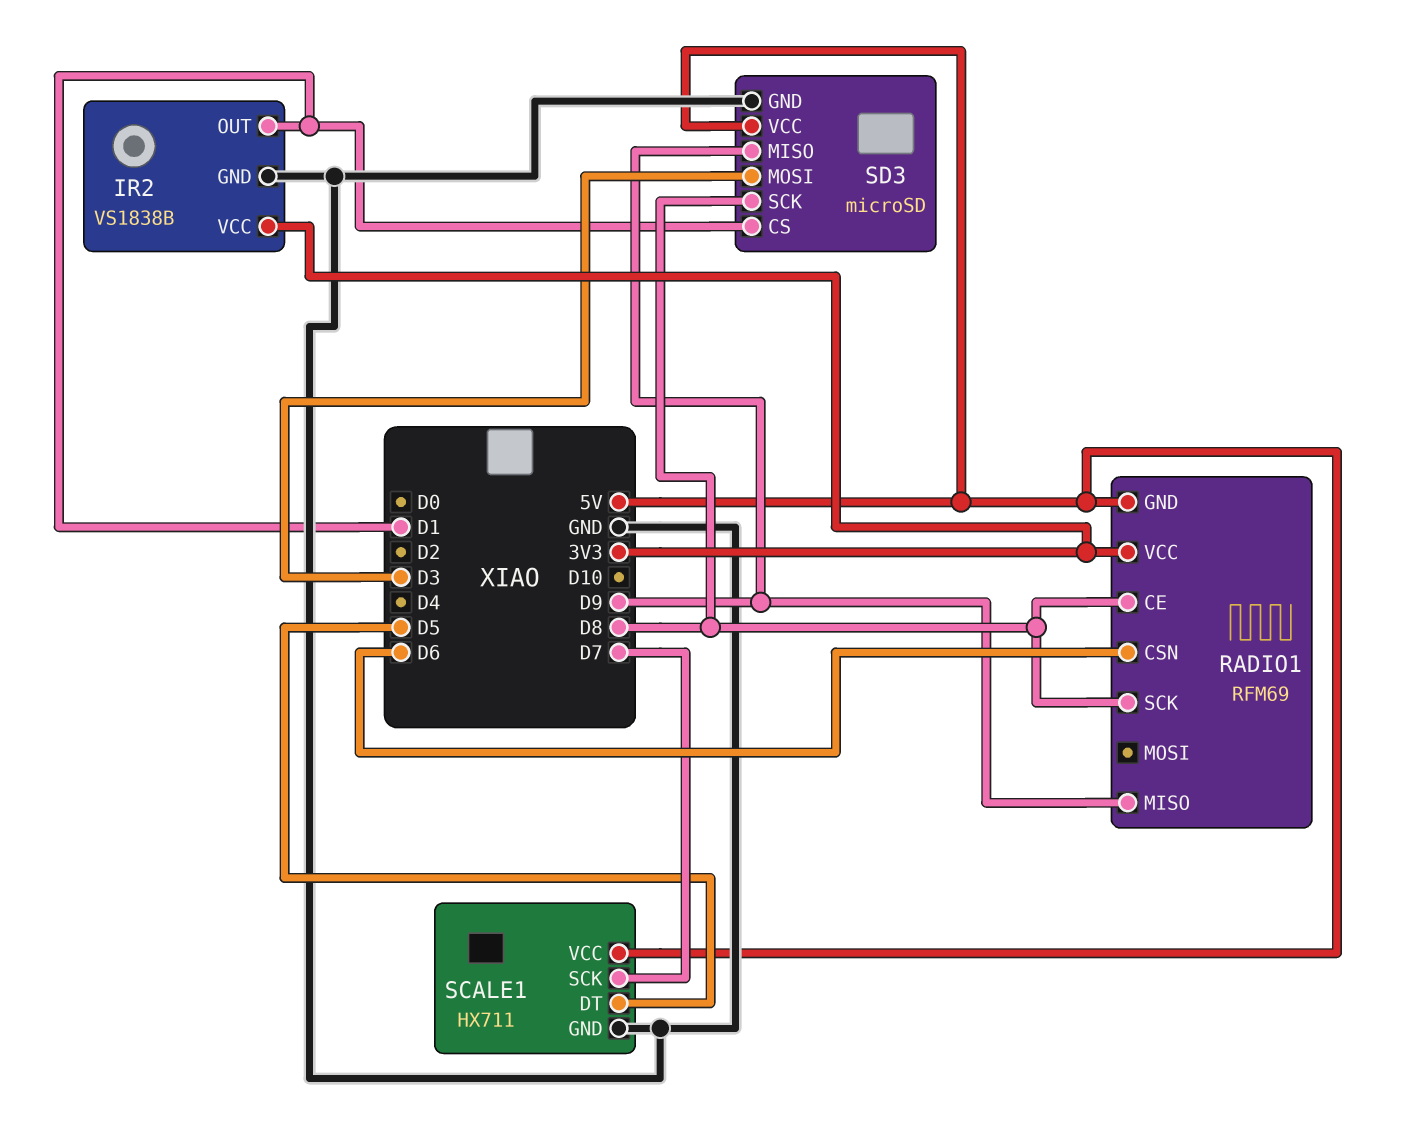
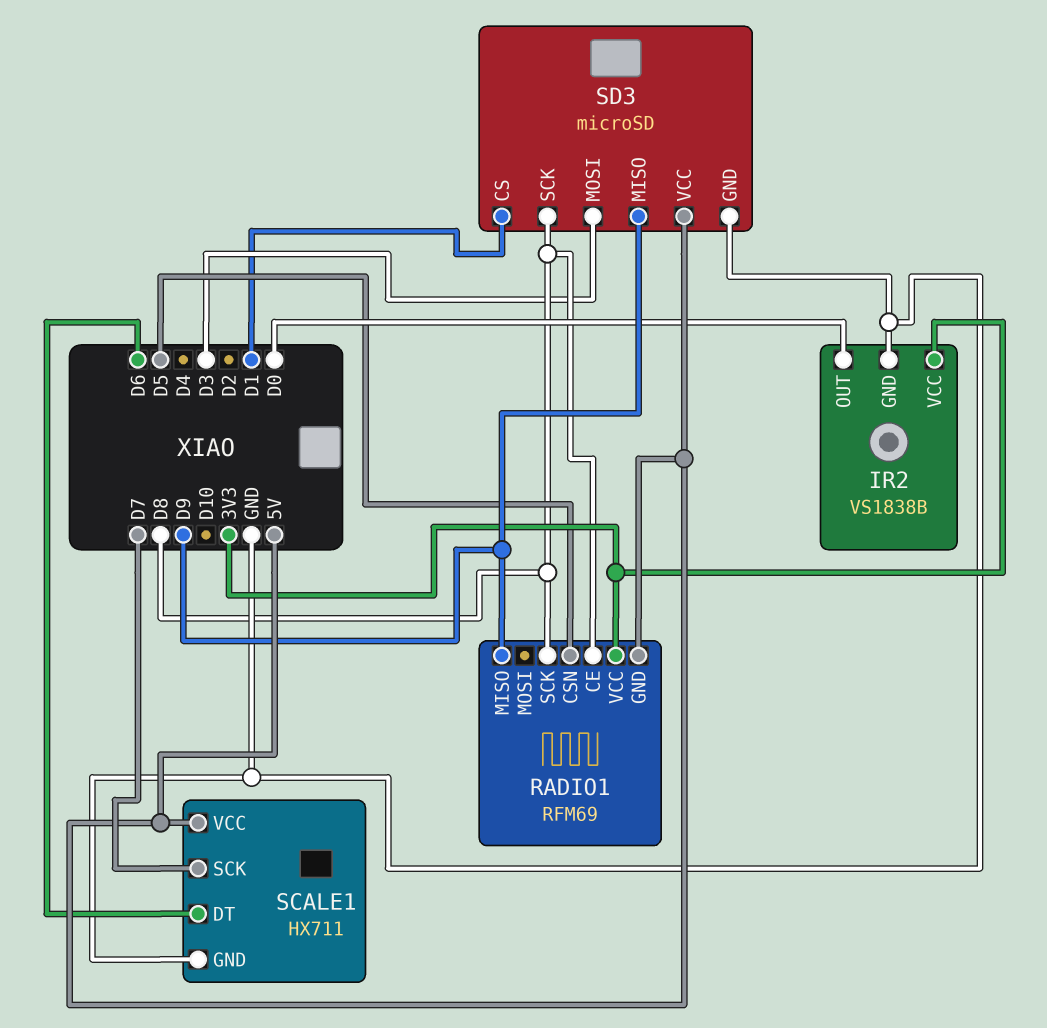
IR2 pin OUT: D1 -> D0
RADIO1 pin CSN: D6 -> D5
SCALE1 pin DT: D5 -> D6

